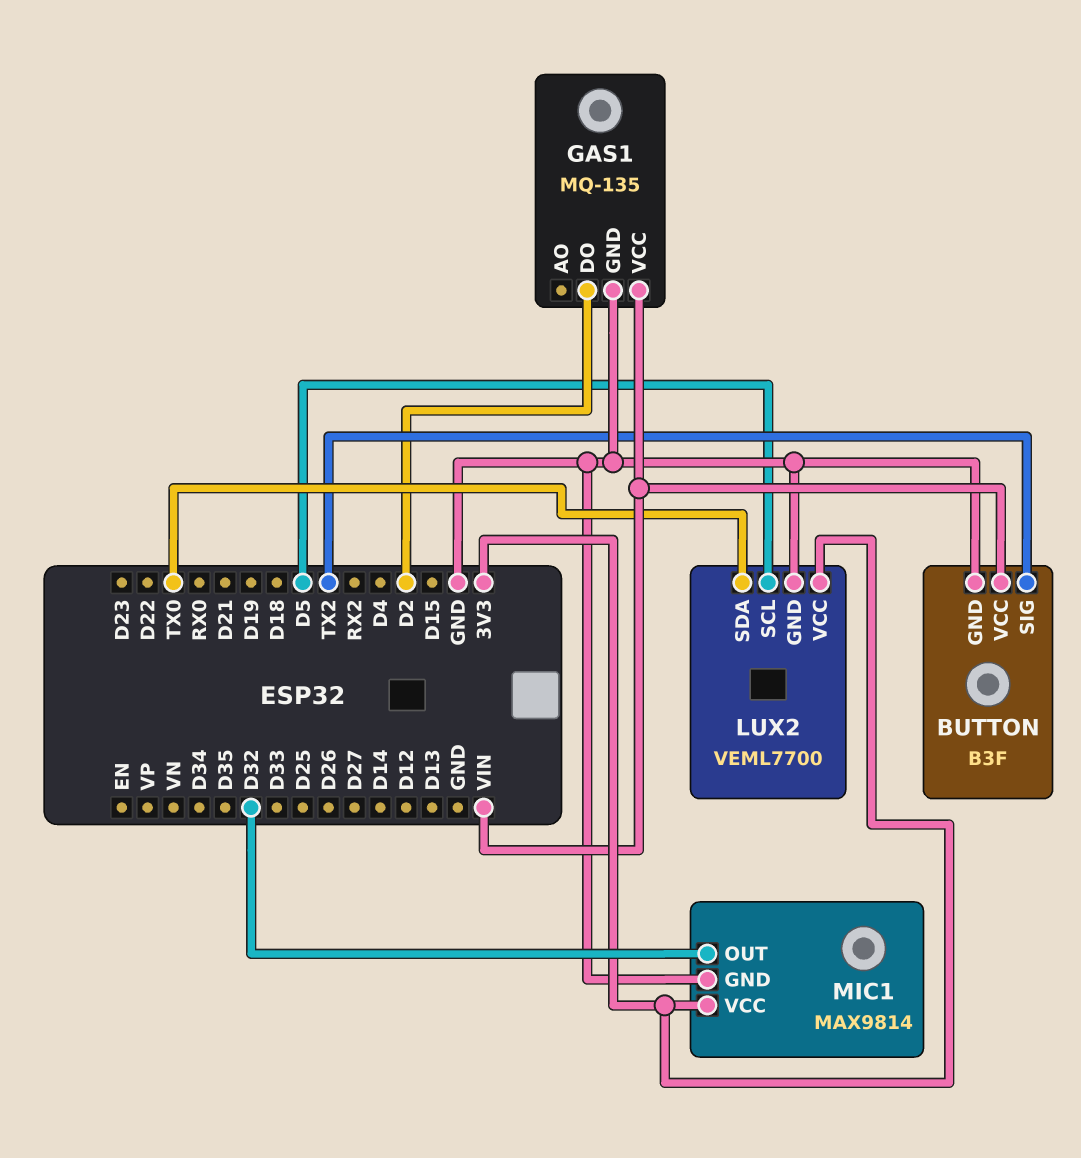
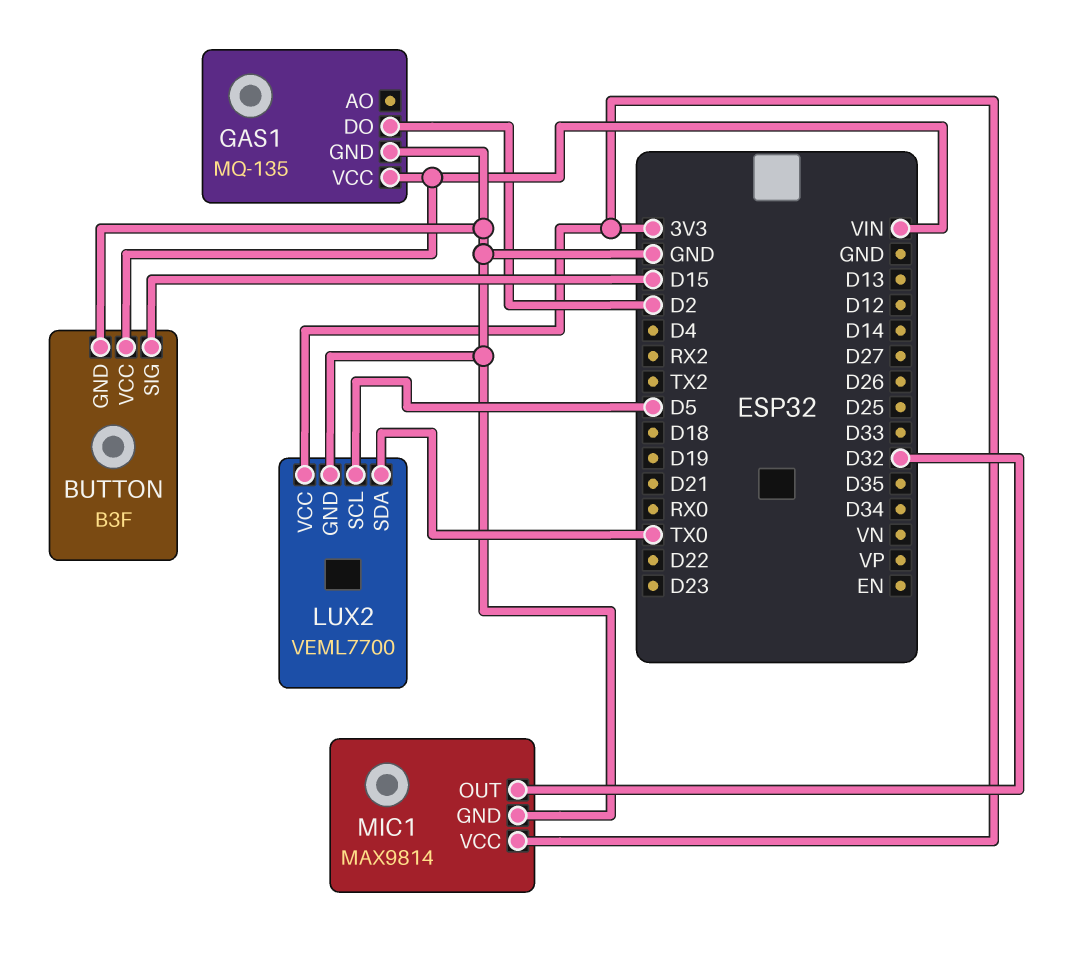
BUTTON pin SIG: TX2 -> D15

